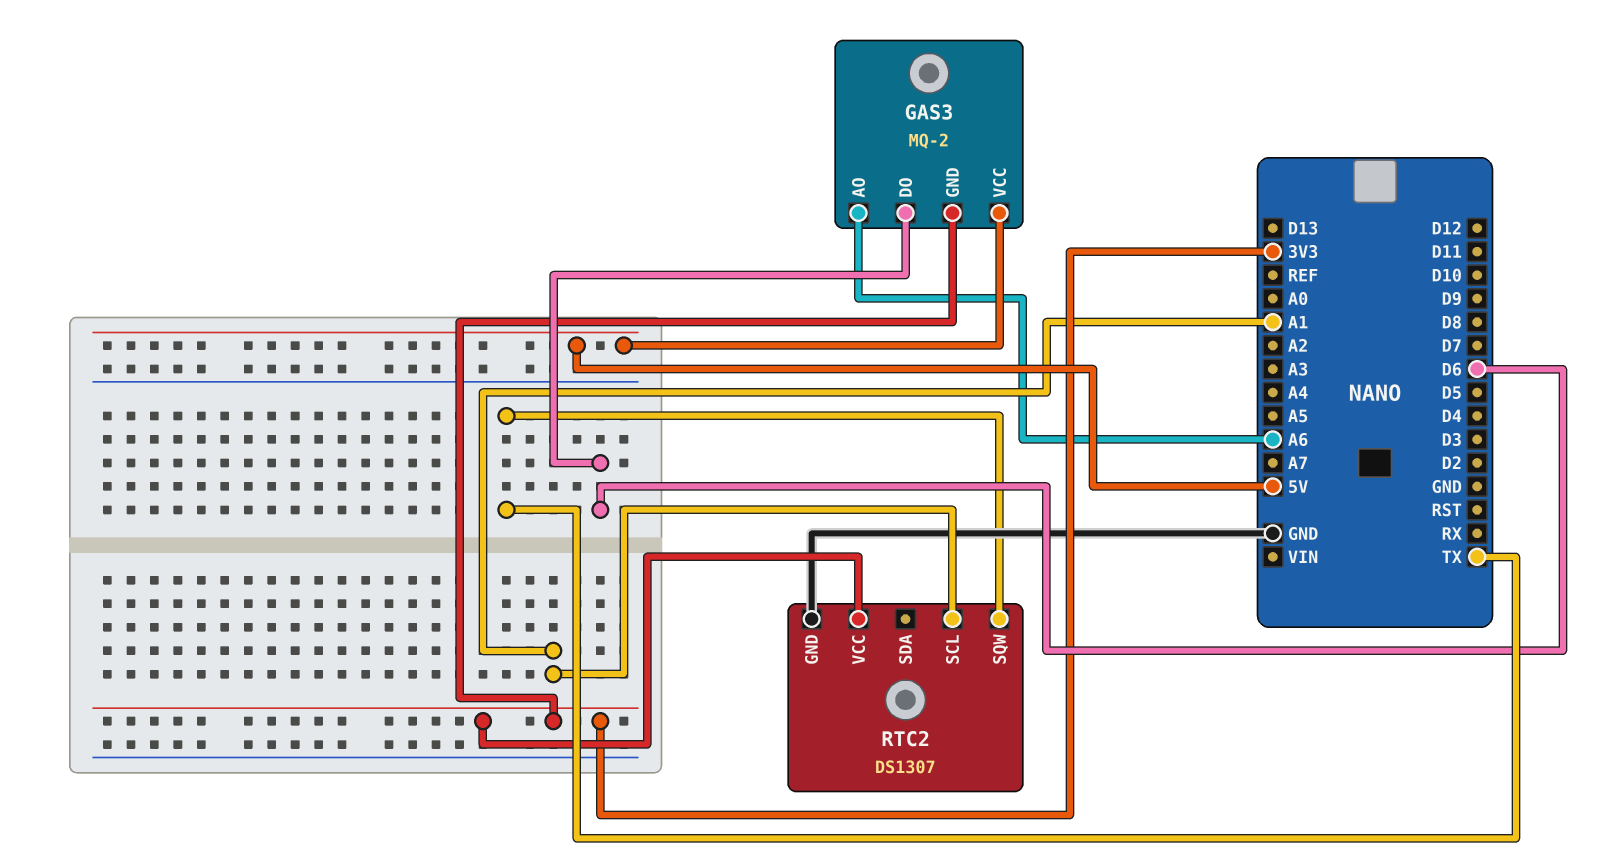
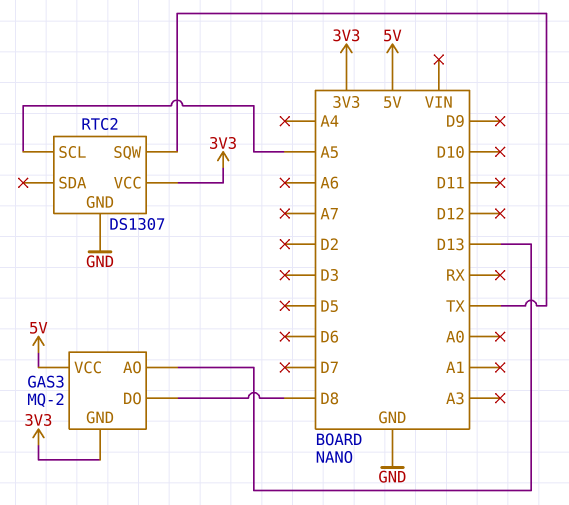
GAS3 pin AO: A6 -> D13
GAS3 pin DO: D6 -> D8
RTC2 pin SCL: A1 -> A5

